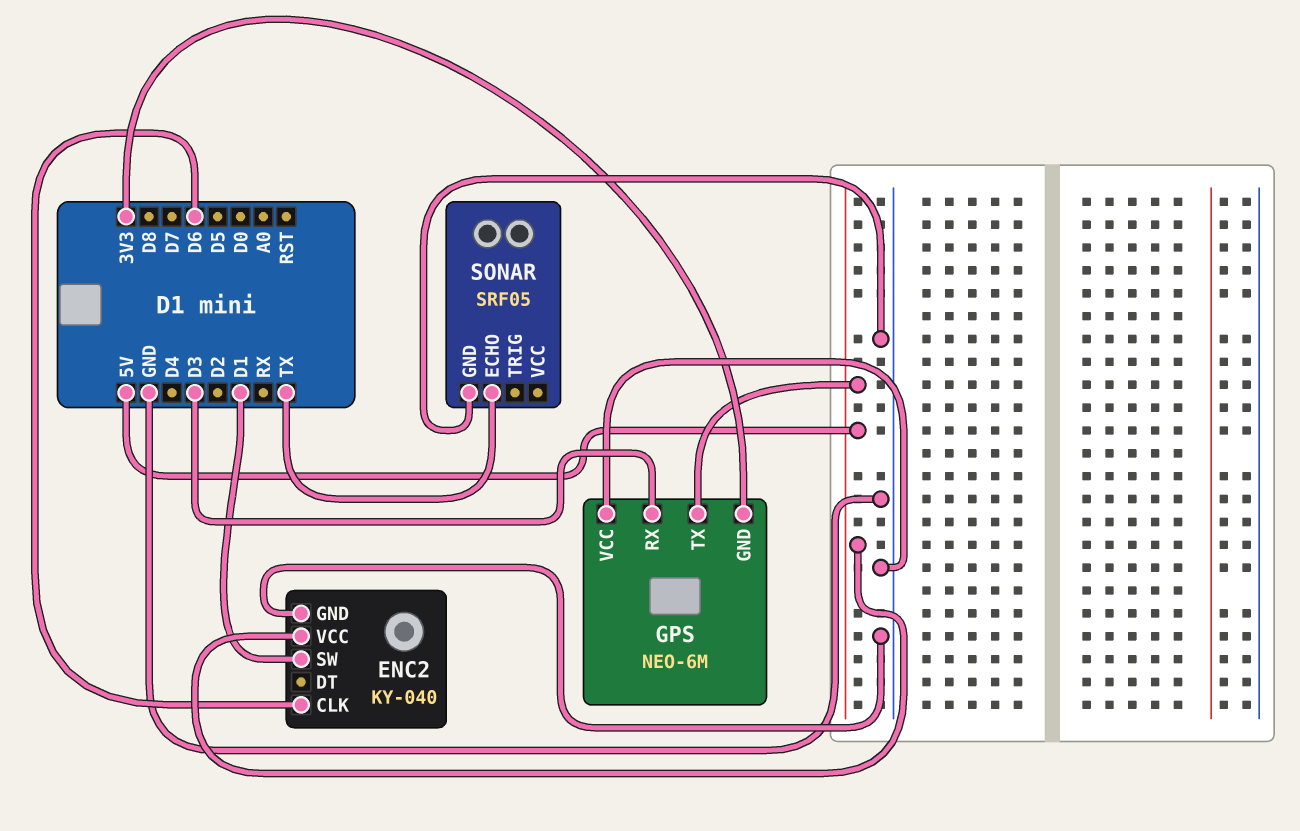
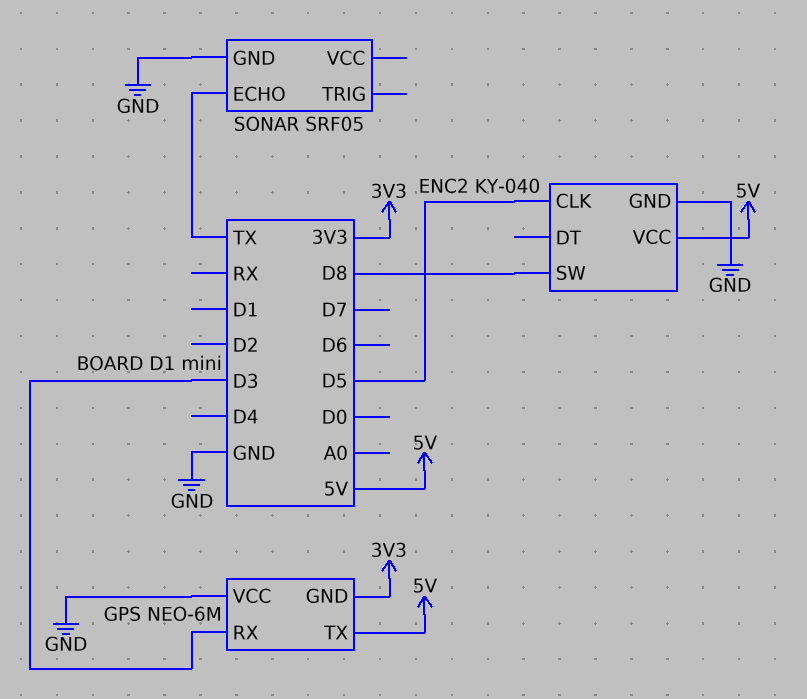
ENC2 pin CLK: D6 -> D5
ENC2 pin SW: D1 -> D8

